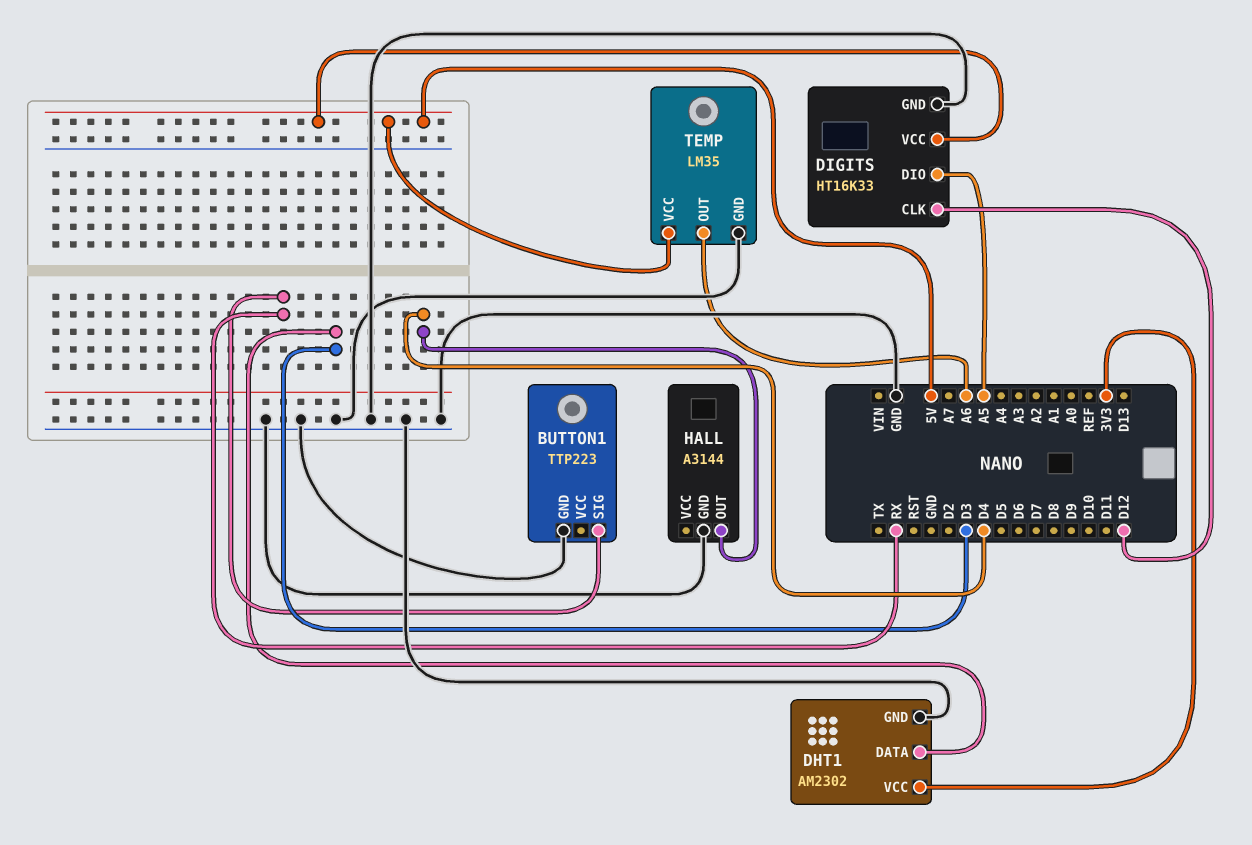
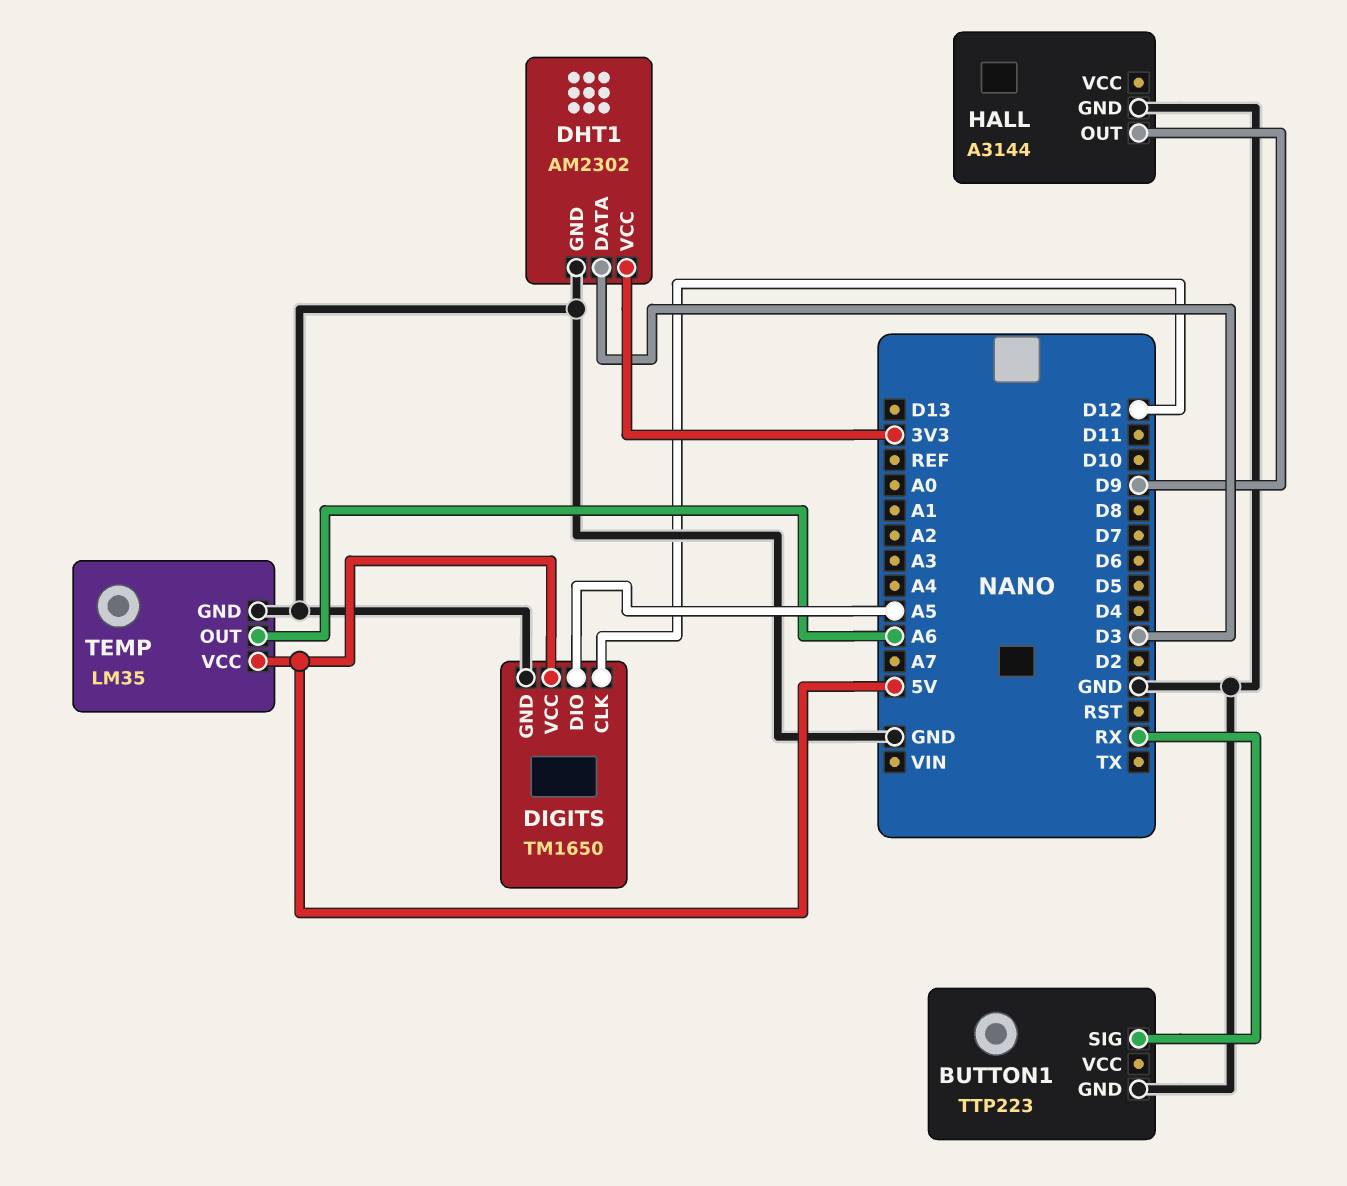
DIGITS: HT16K33 -> TM1650
HALL pin OUT: D4 -> D9

